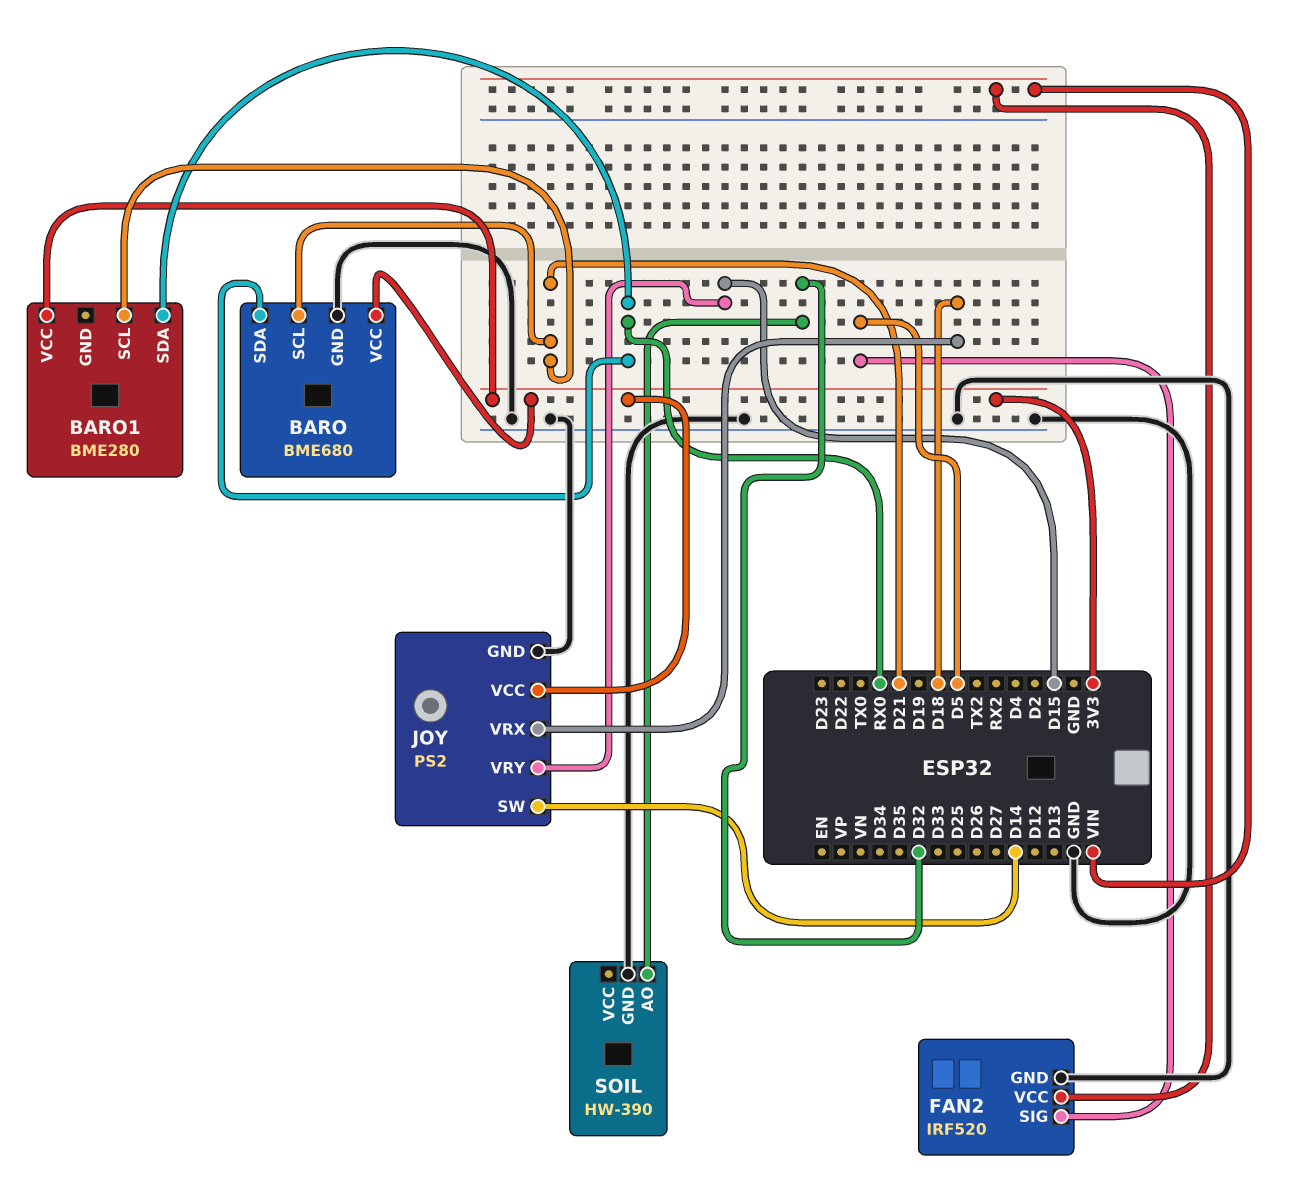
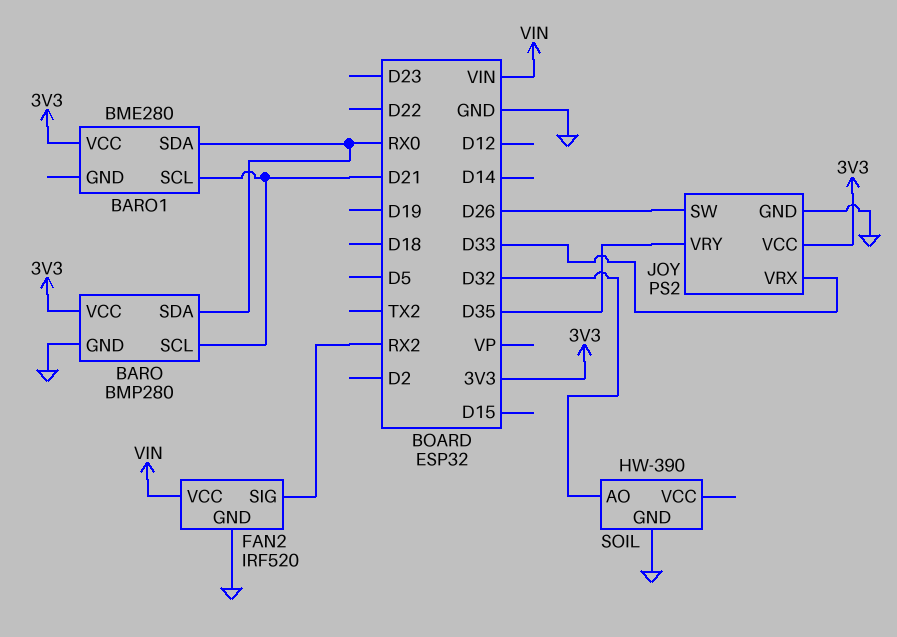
BARO: BME680 -> BMP280
FAN2 pin SIG: D5 -> RX2
JOY pin SW: D14 -> D26
JOY pin VRX: D18 -> D33
JOY pin VRY: D15 -> D35

